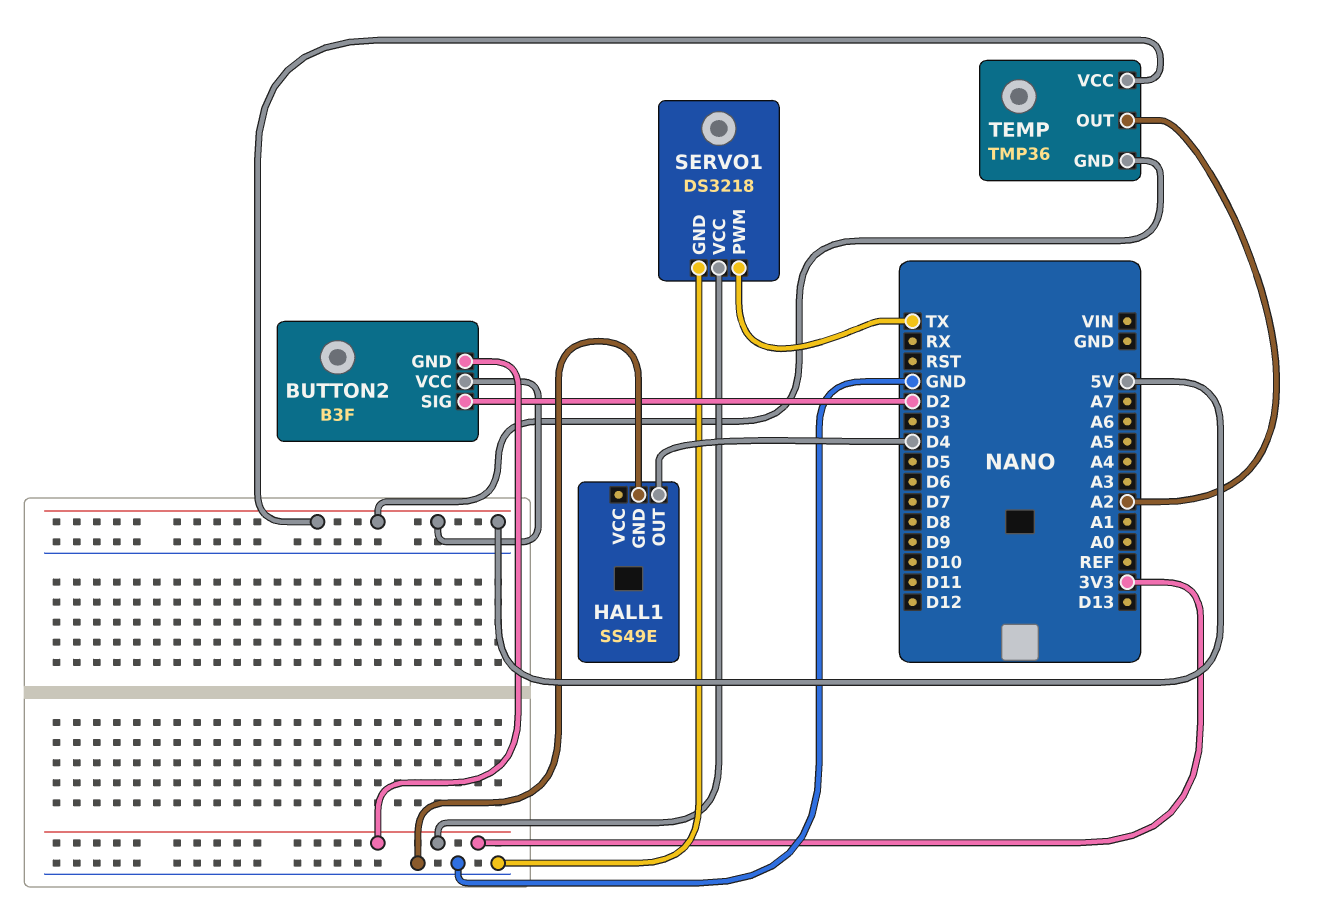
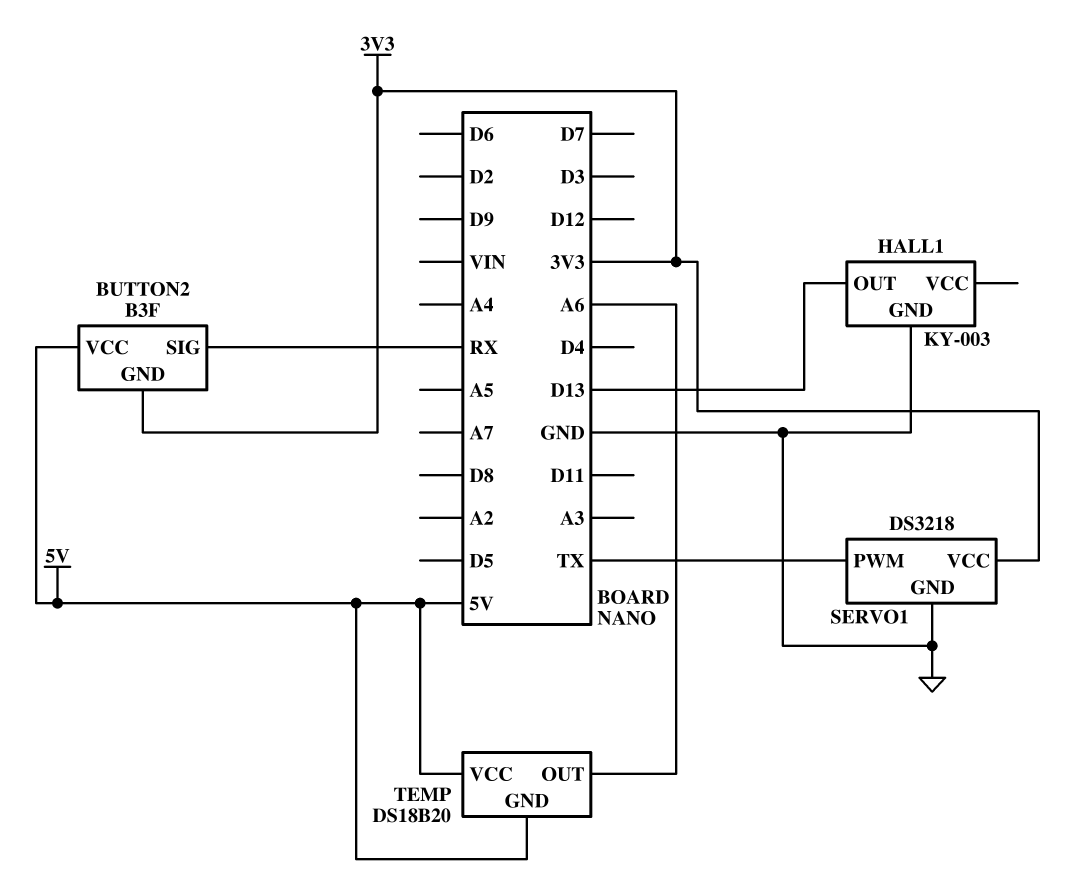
BUTTON2 pin SIG: D2 -> RX
HALL1: SS49E -> KY-003
HALL1 pin OUT: D4 -> D13
TEMP: TMP36 -> DS18B20
TEMP pin OUT: A2 -> A6

